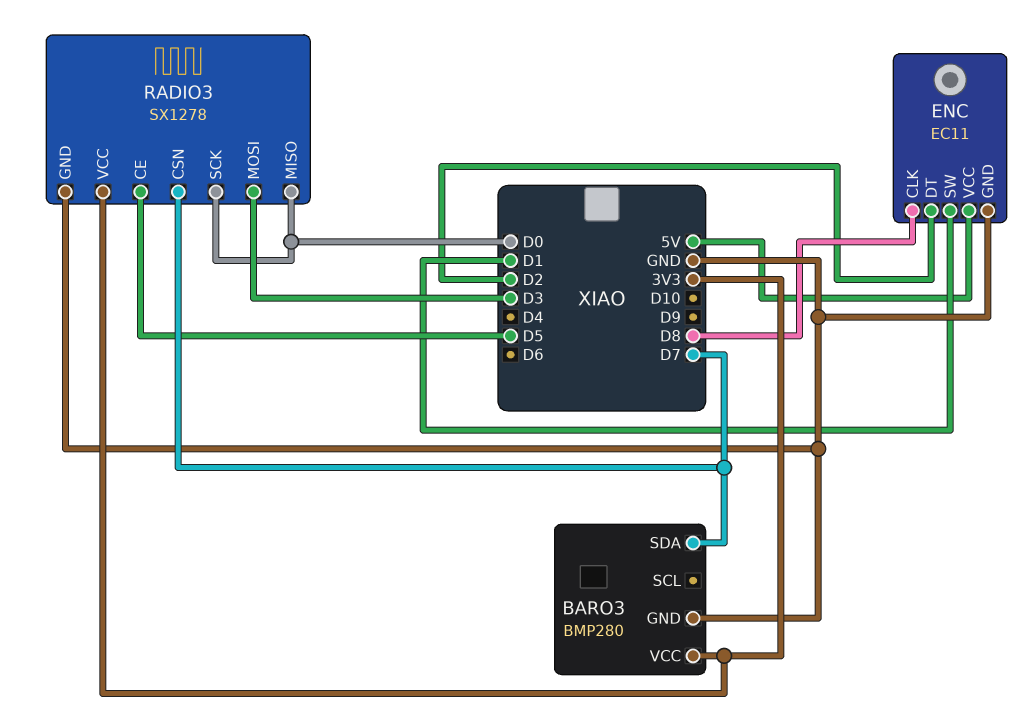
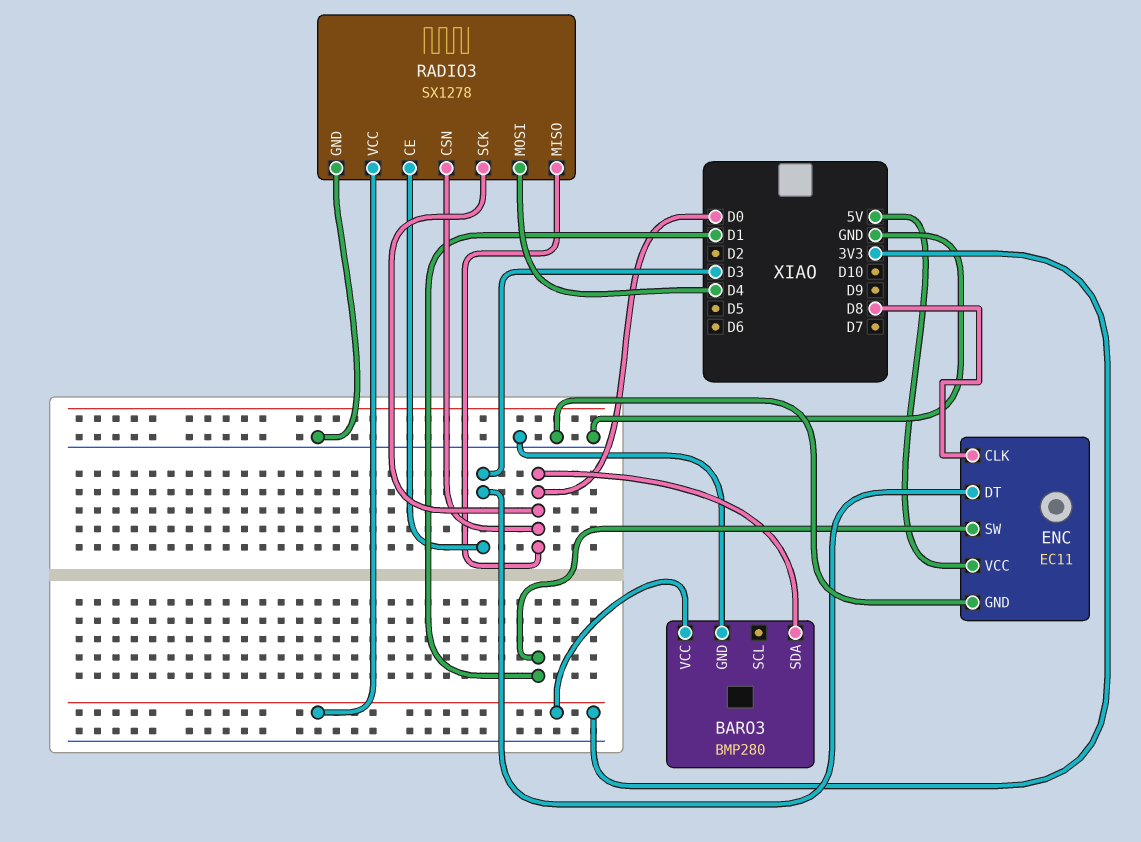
BARO3 pin SDA: D7 -> D0
ENC pin DT: D2 -> D3
RADIO3 pin CE: D5 -> D3
RADIO3 pin CSN: D7 -> D0
RADIO3 pin MOSI: D3 -> D4

